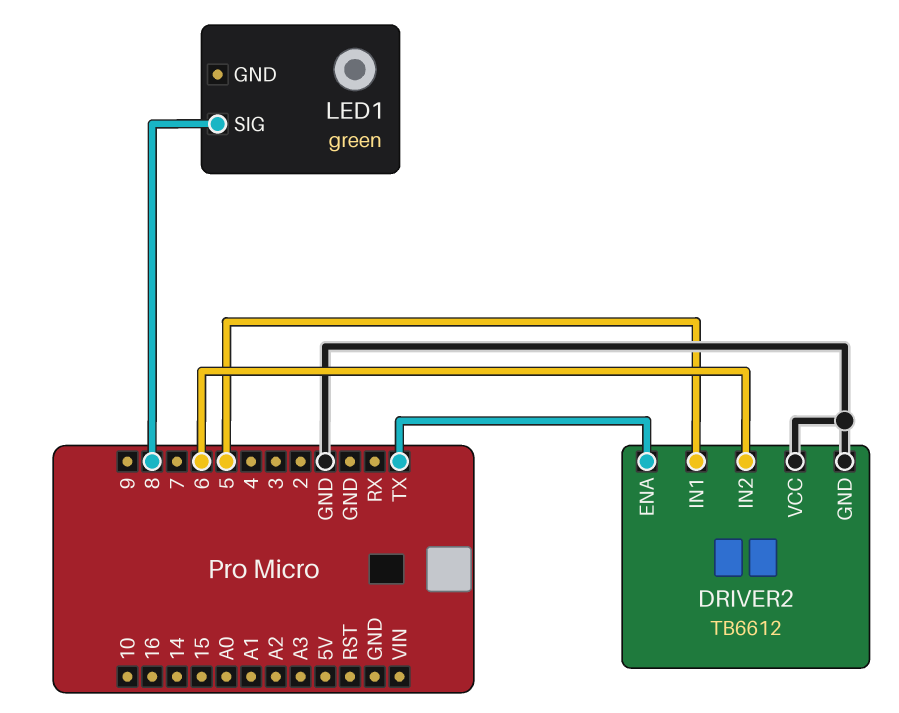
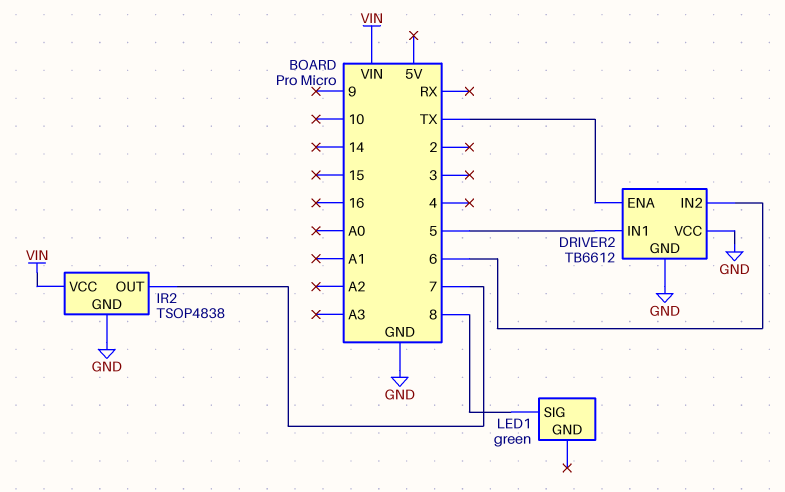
IR2: none -> TSOP4838
IR2 pin GND: none -> GND
IR2 pin OUT: none -> 7
IR2 pin VCC: none -> VIN

